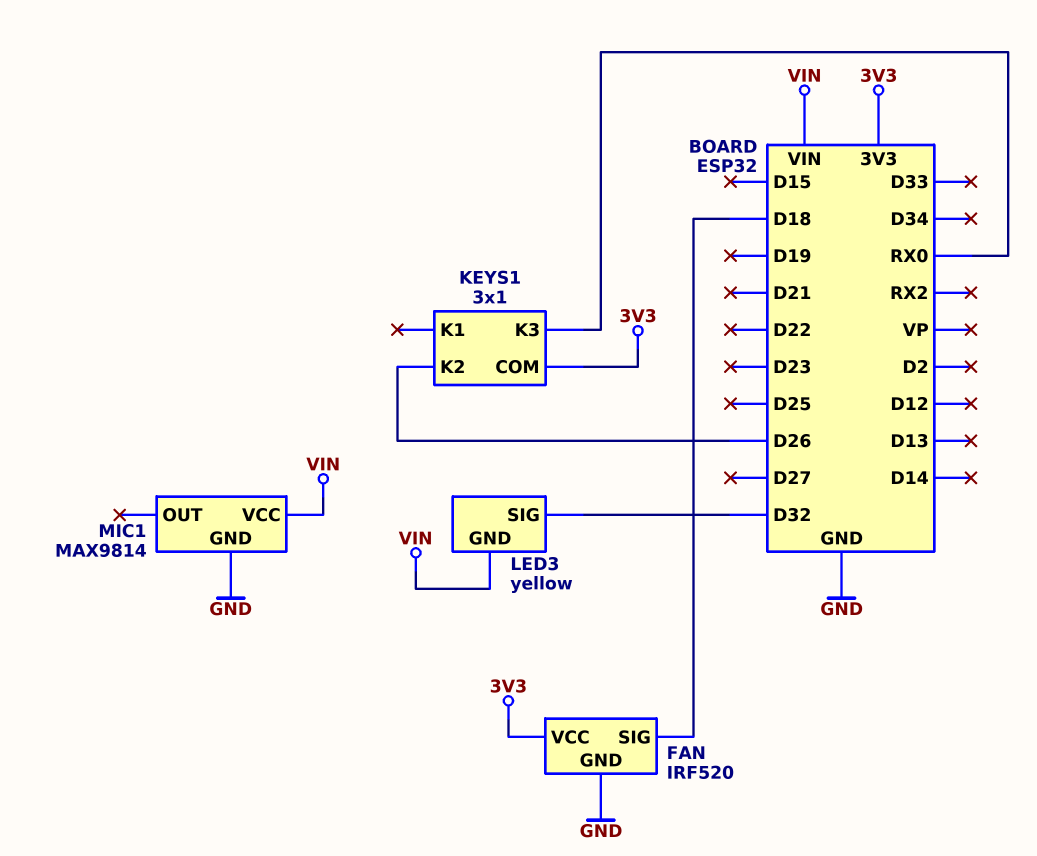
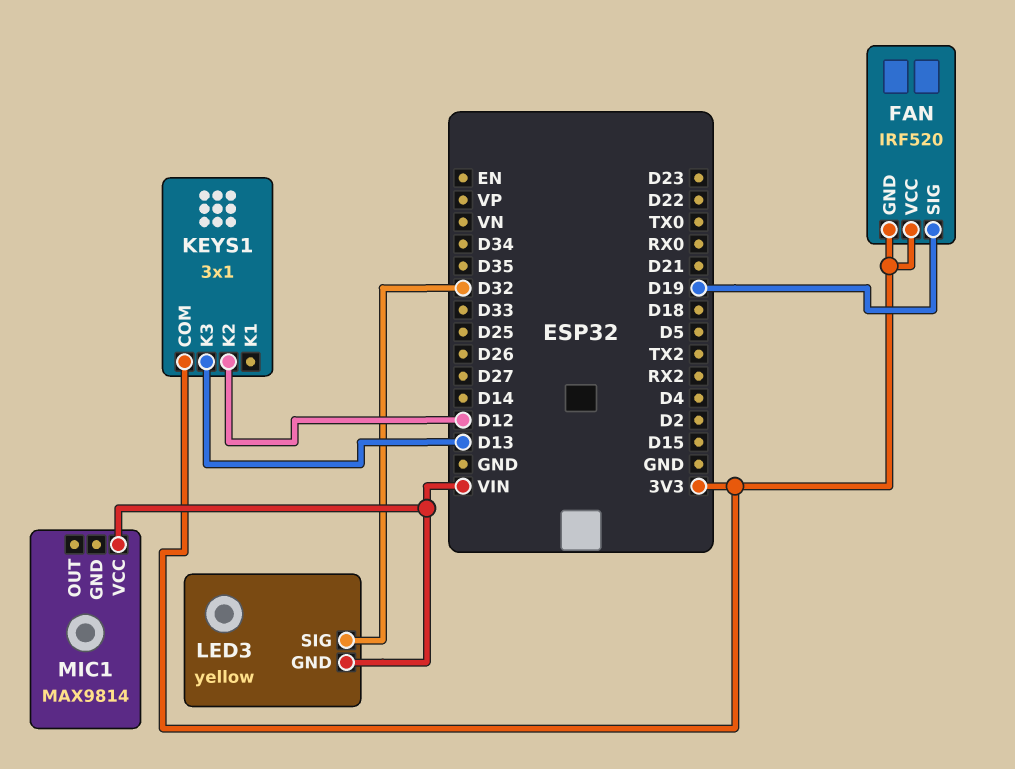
FAN pin GND: GND -> 3V3
FAN pin SIG: D18 -> D19
KEYS1 pin K2: D26 -> D12
KEYS1 pin K3: RX0 -> D13
MIC1 pin GND: GND -> none

